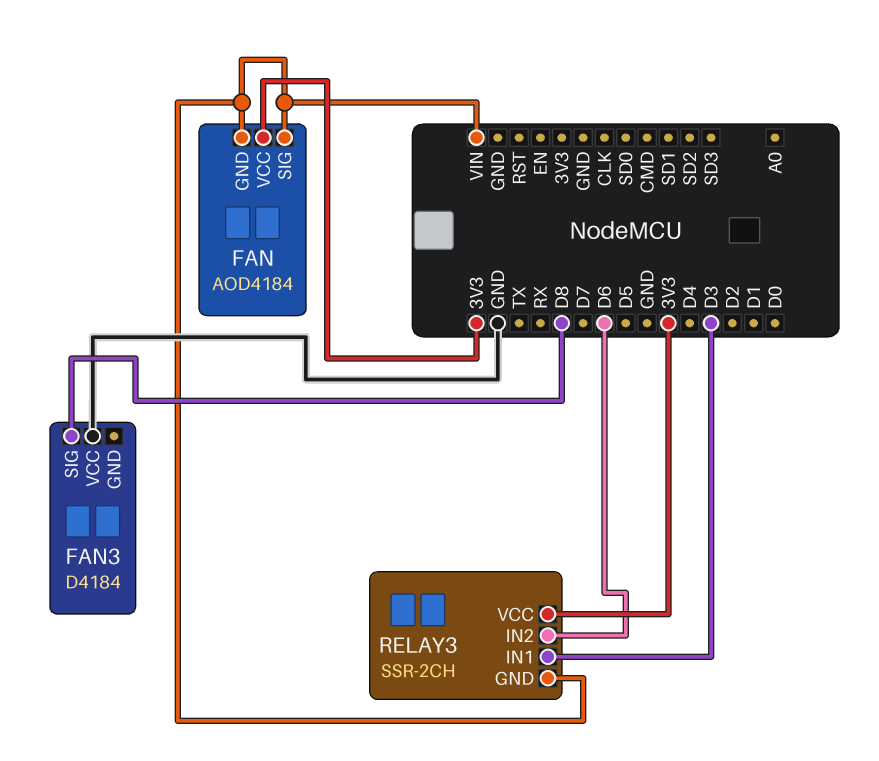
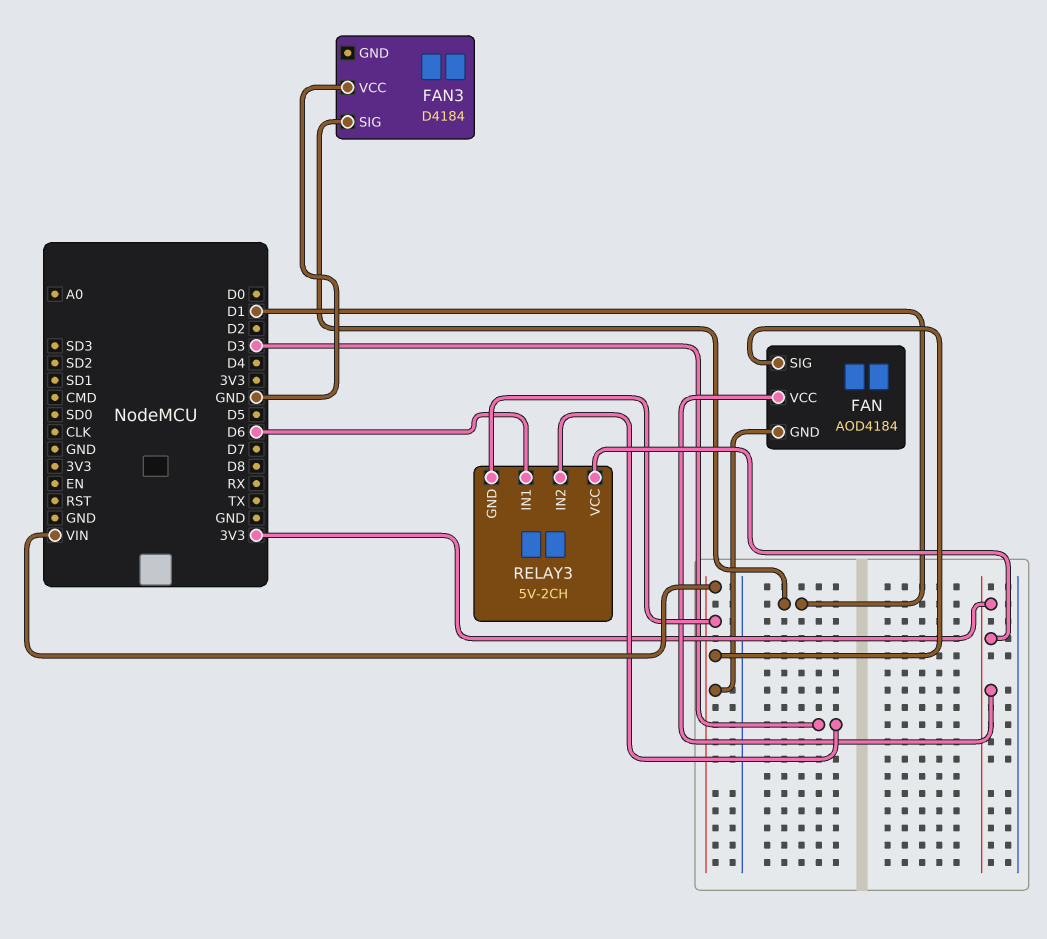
FAN3 pin SIG: D8 -> D1
RELAY3: SSR-2CH -> 5V-2CH
RELAY3 pin IN1: D3 -> D6
RELAY3 pin IN2: D6 -> D3

